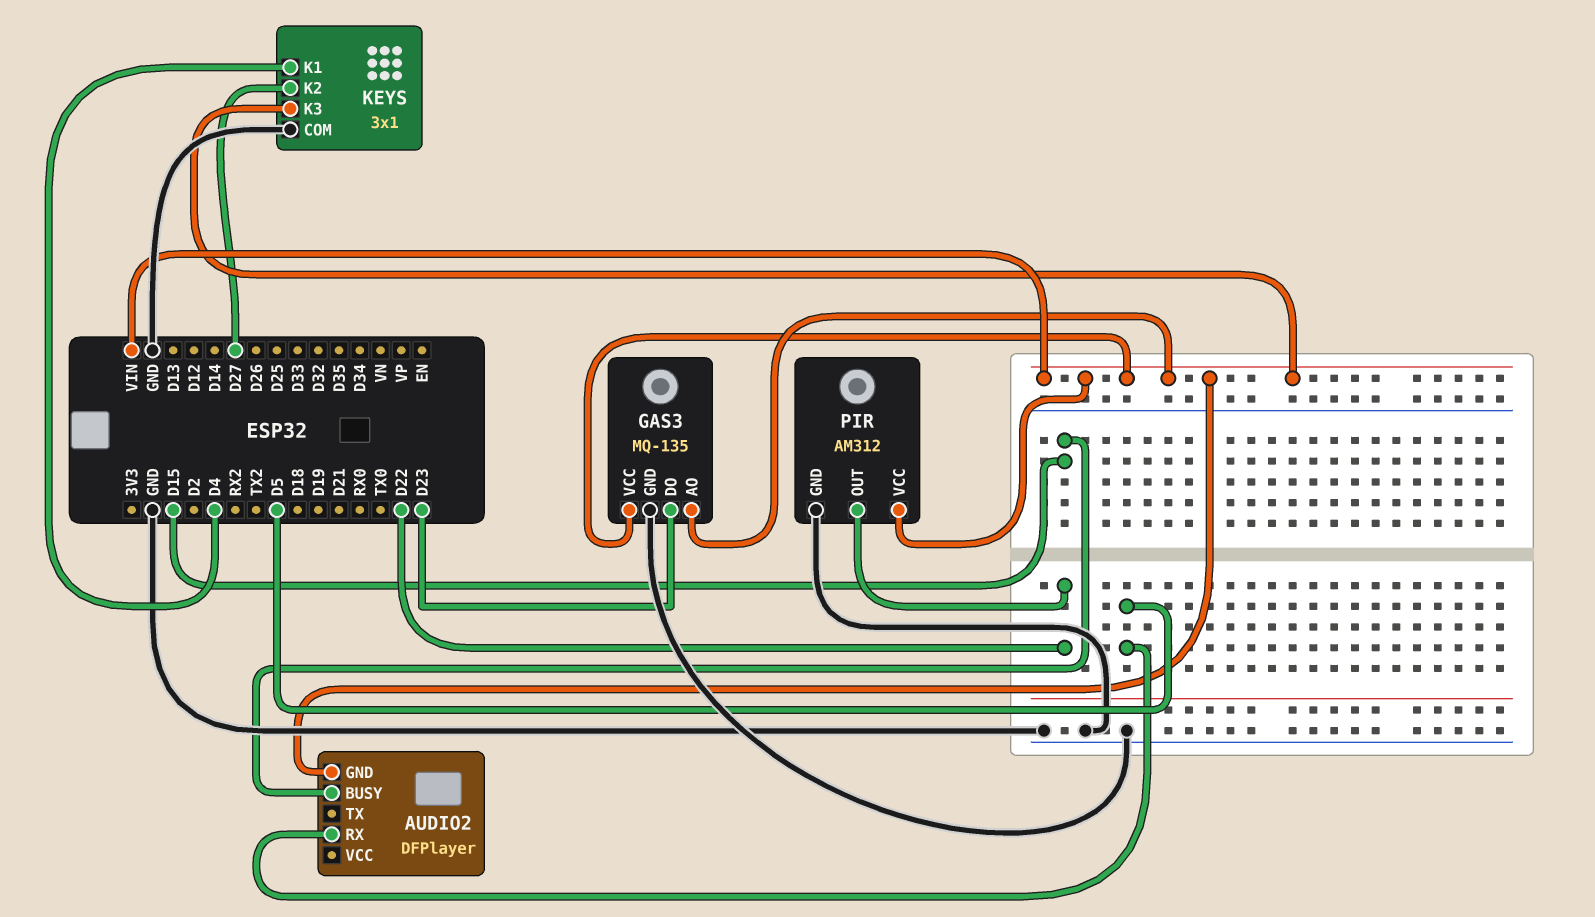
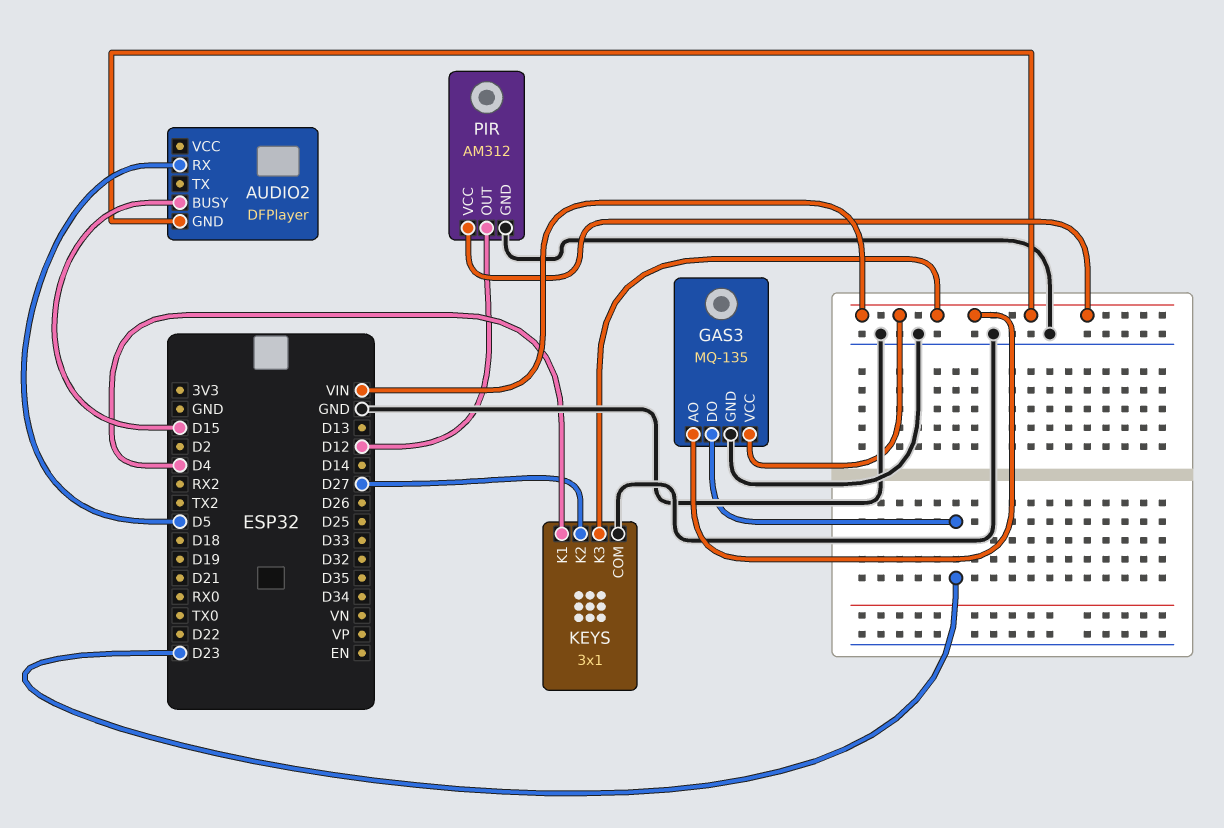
PIR pin OUT: D22 -> D12

